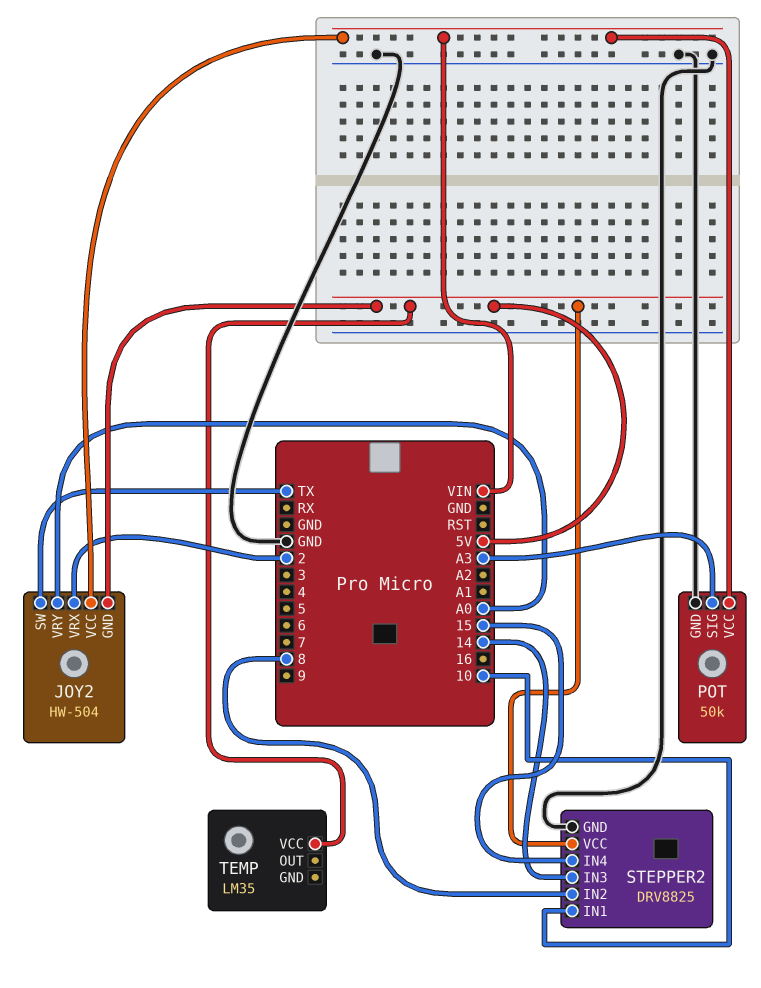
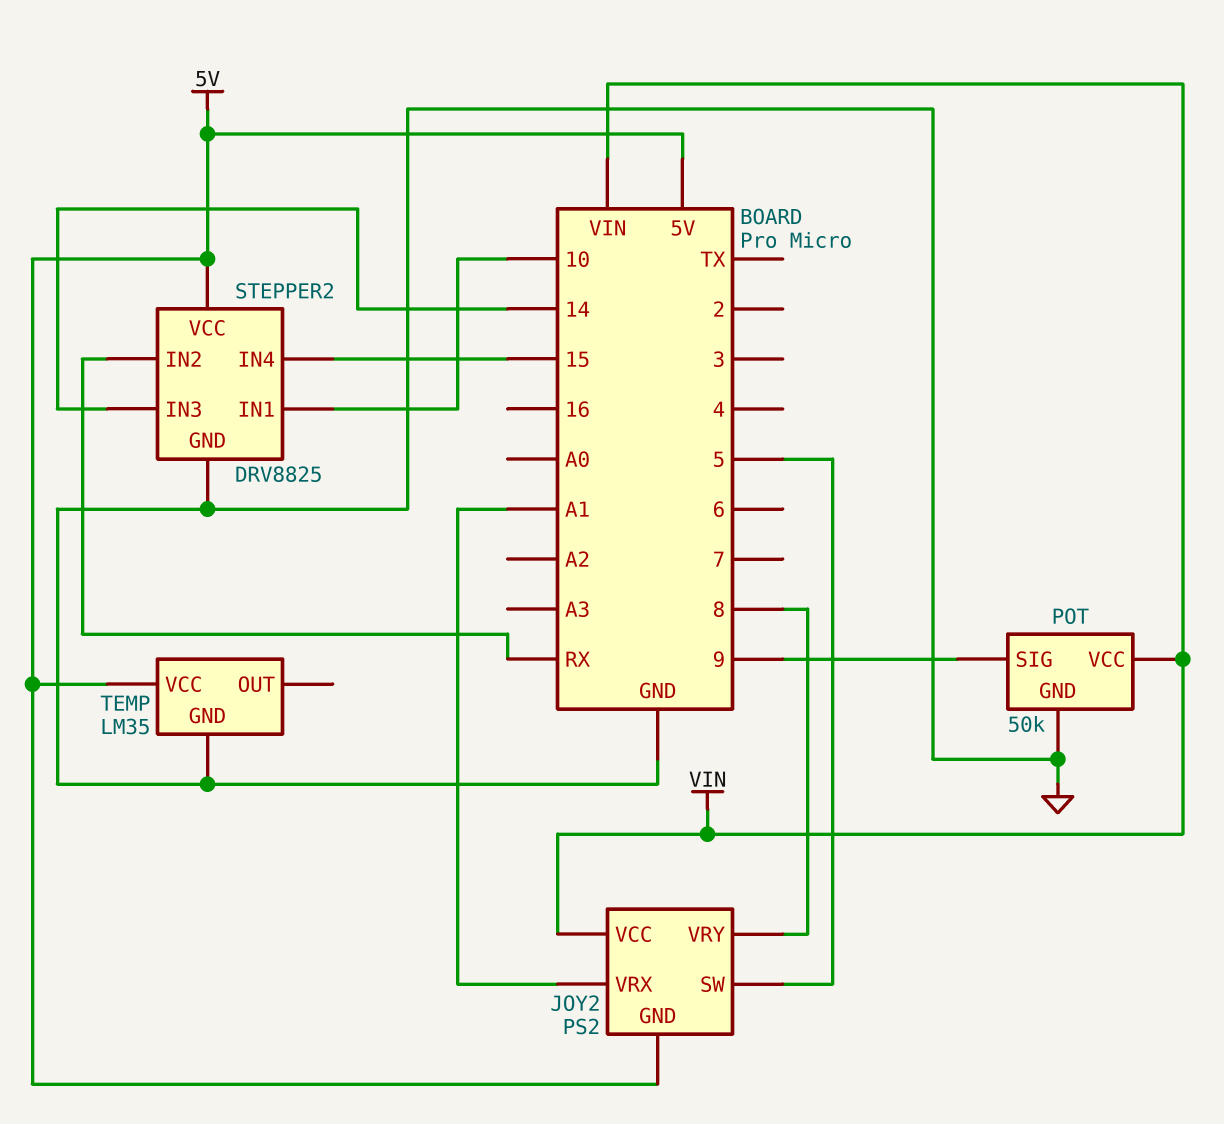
JOY2: HW-504 -> PS2
JOY2 pin SW: TX -> 5
JOY2 pin VRX: 2 -> A1
JOY2 pin VRY: A0 -> 8
POT pin SIG: A3 -> 9
STEPPER2 pin IN2: 8 -> RX
TEMP pin GND: none -> GND

